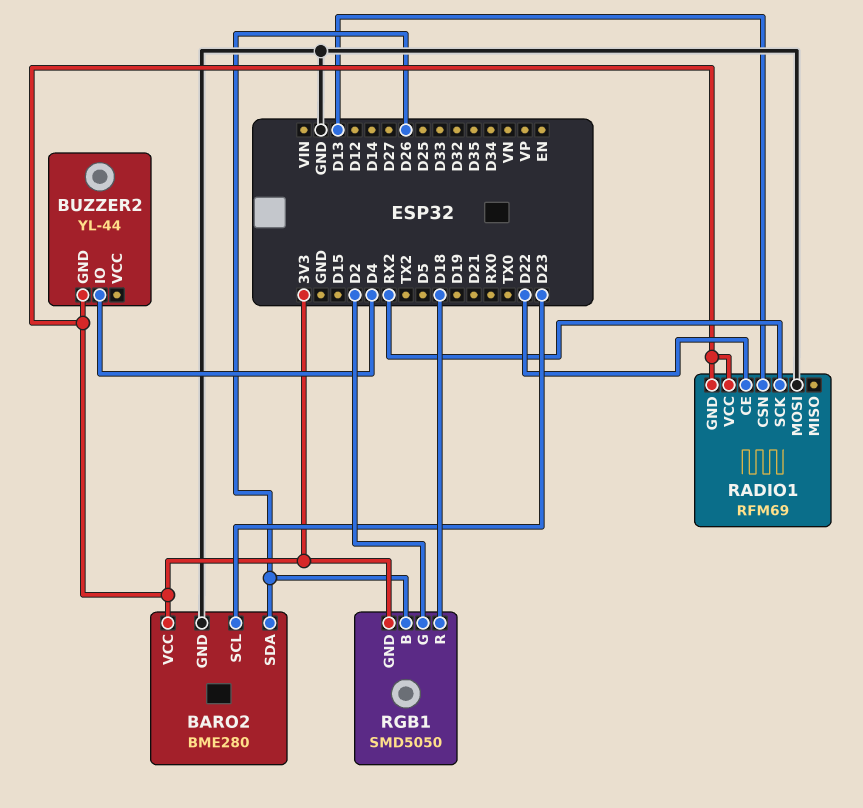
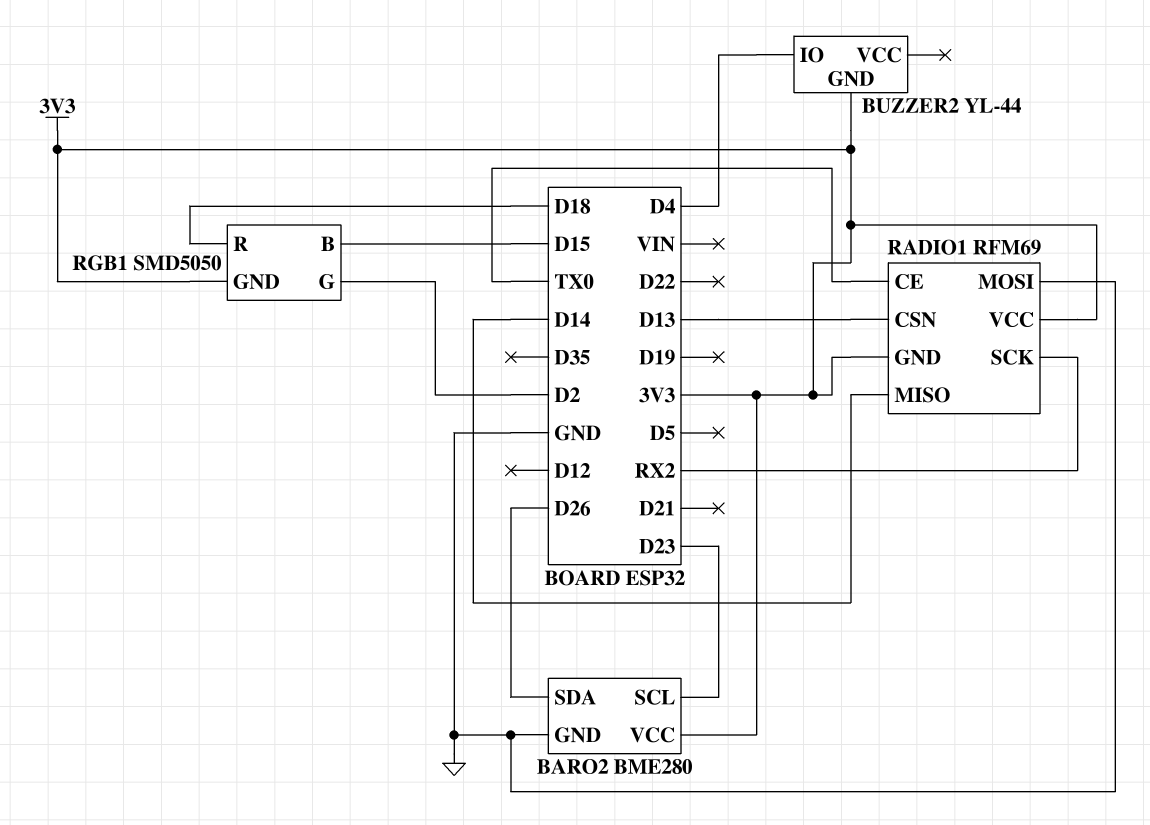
RADIO1 pin CE: D22 -> TX0
RADIO1 pin MISO: none -> D14
RGB1 pin B: D26 -> D15

